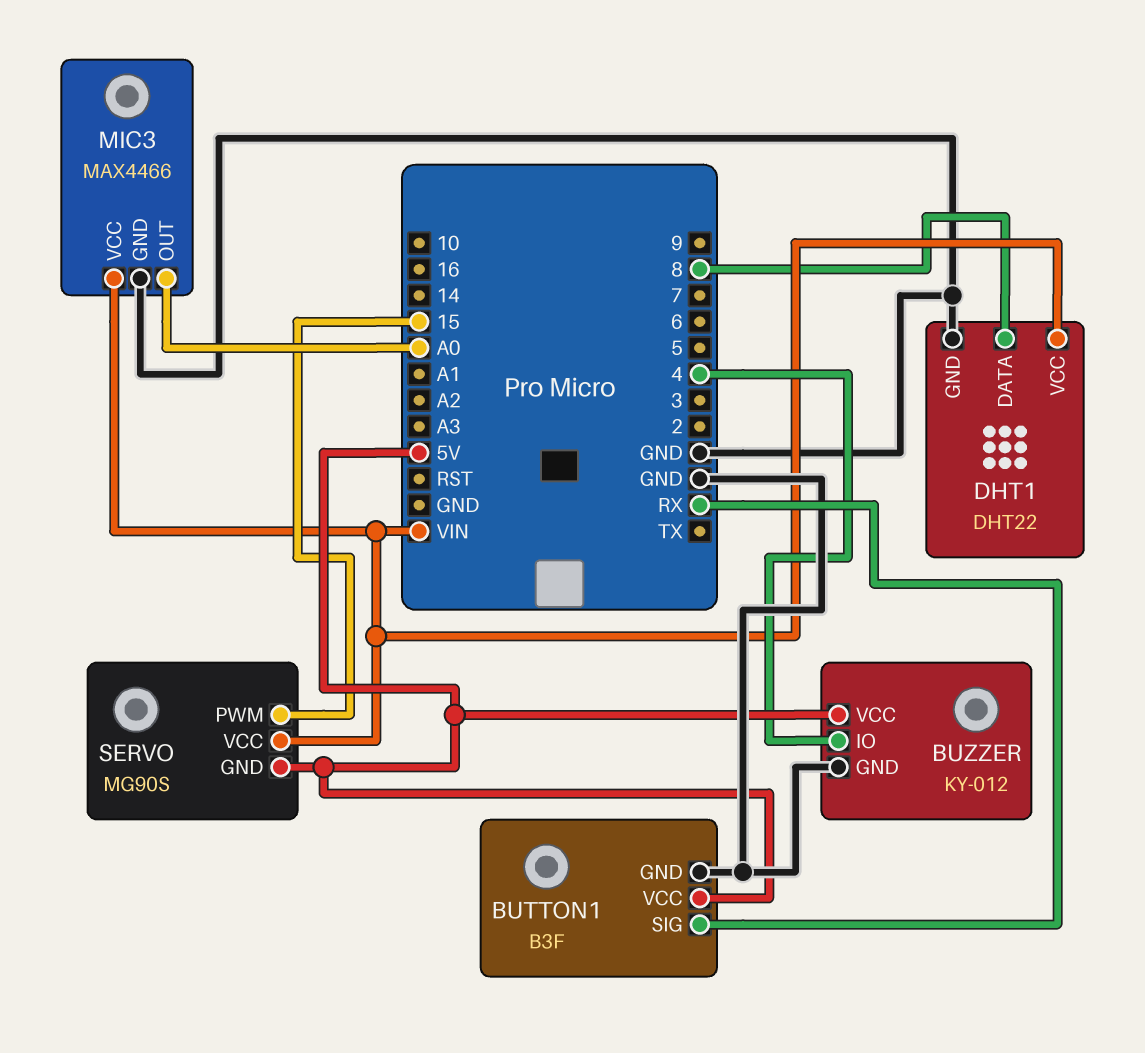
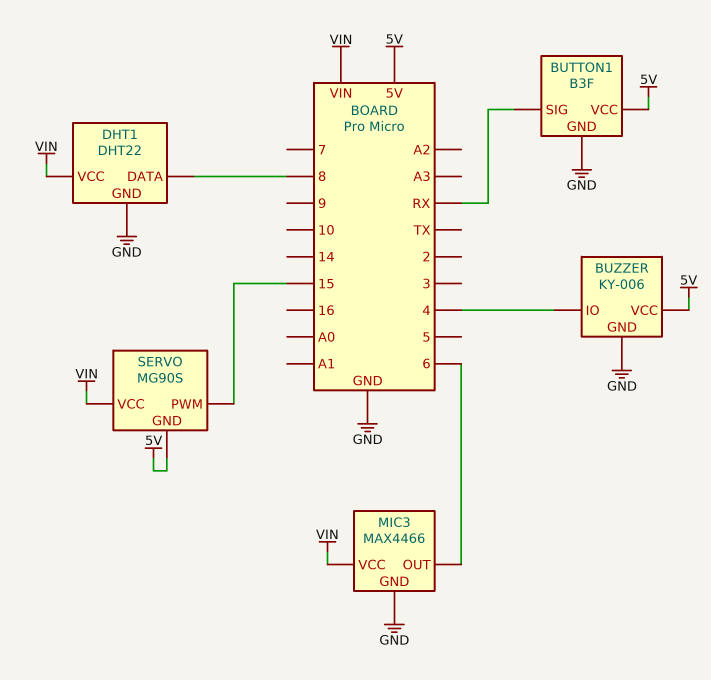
BUZZER: KY-012 -> KY-006
MIC3 pin OUT: A0 -> 6

